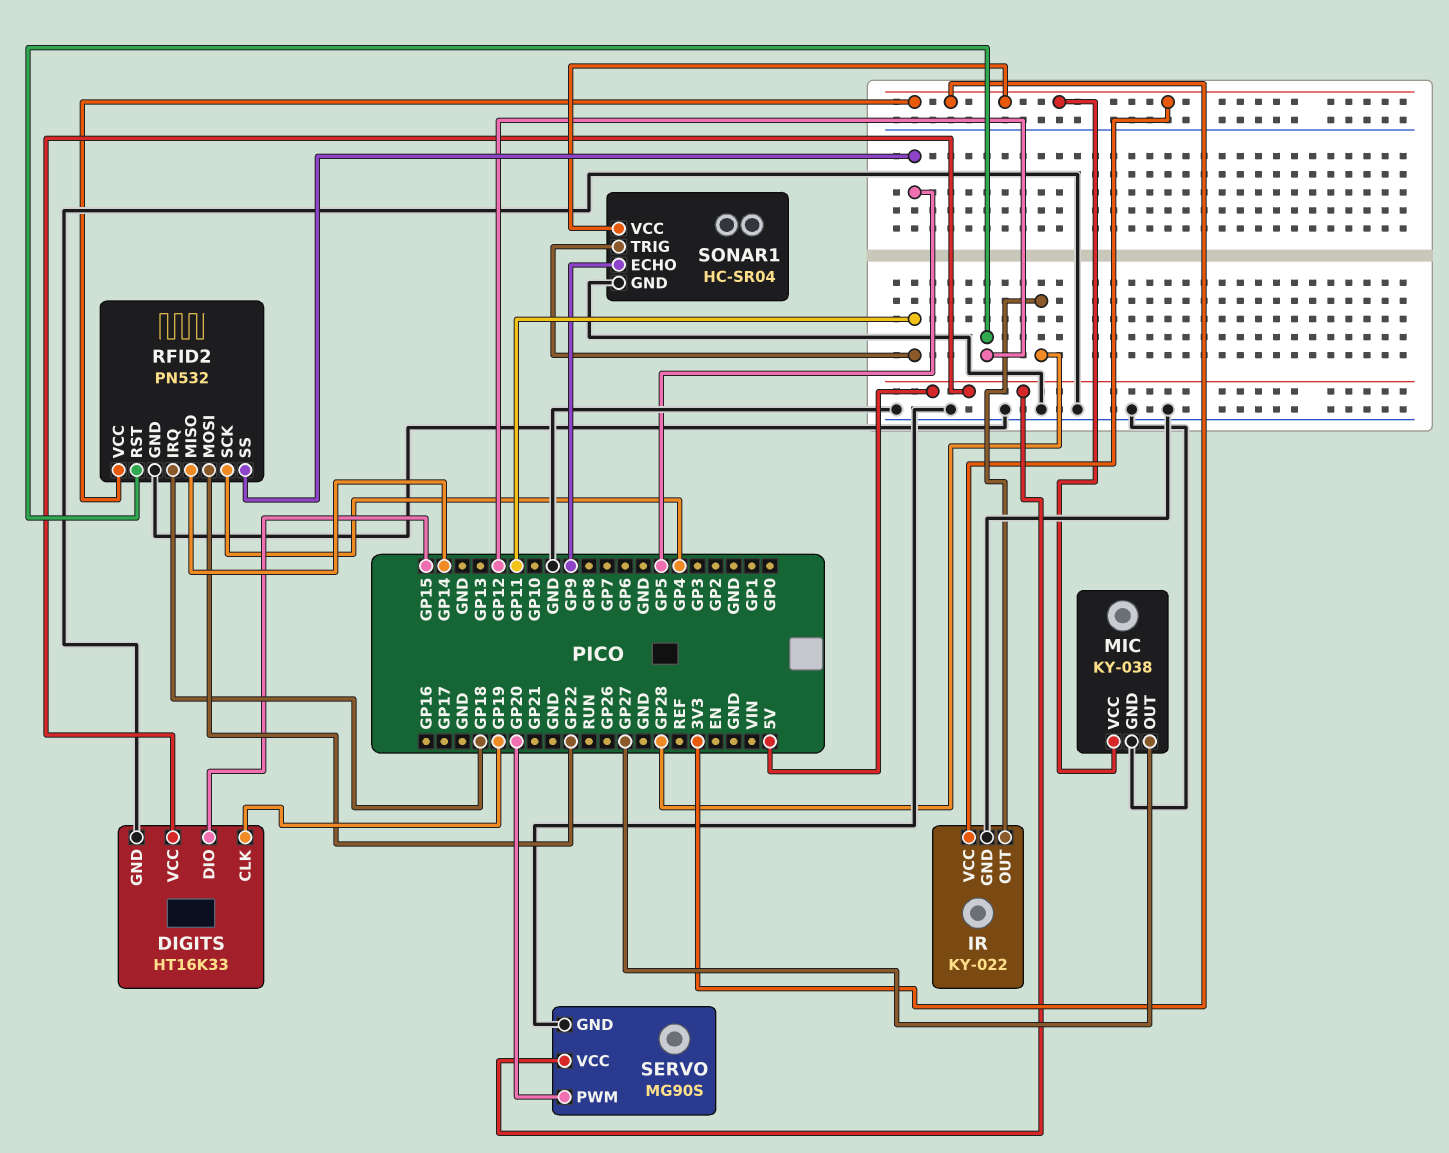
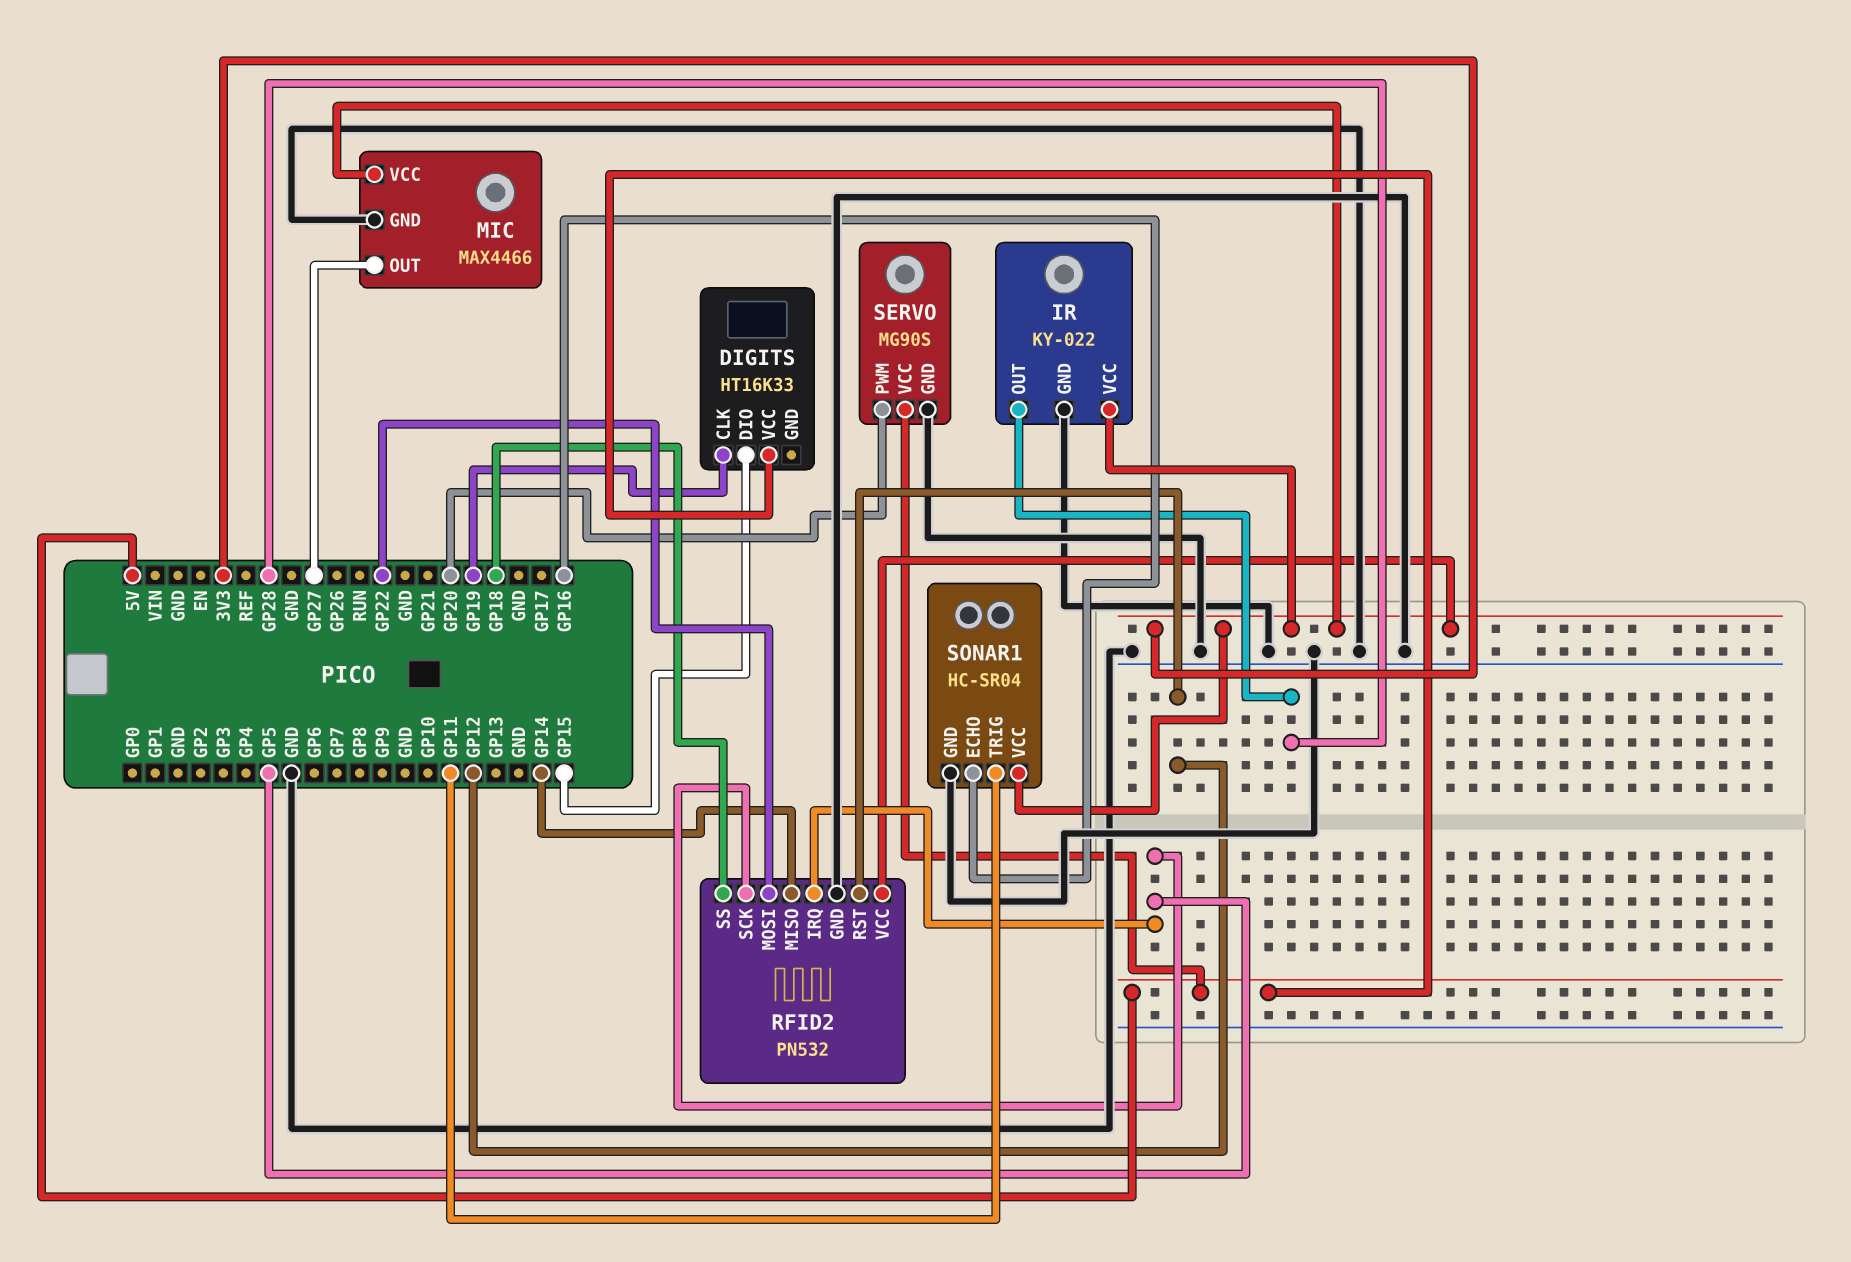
DIGITS pin GND: GND -> none
MIC: KY-038 -> MAX4466
RFID2 pin IRQ: GP18 -> GP5
RFID2 pin SCK: GP4 -> GP5
RFID2 pin SS: GP5 -> GP18
SONAR1 pin ECHO: GP9 -> GP16

